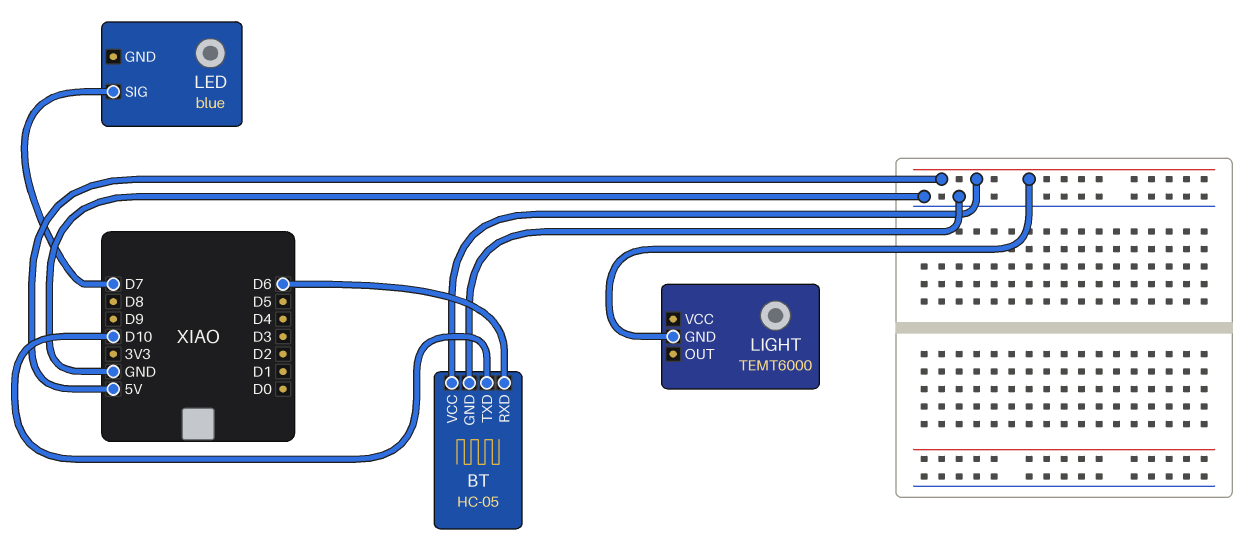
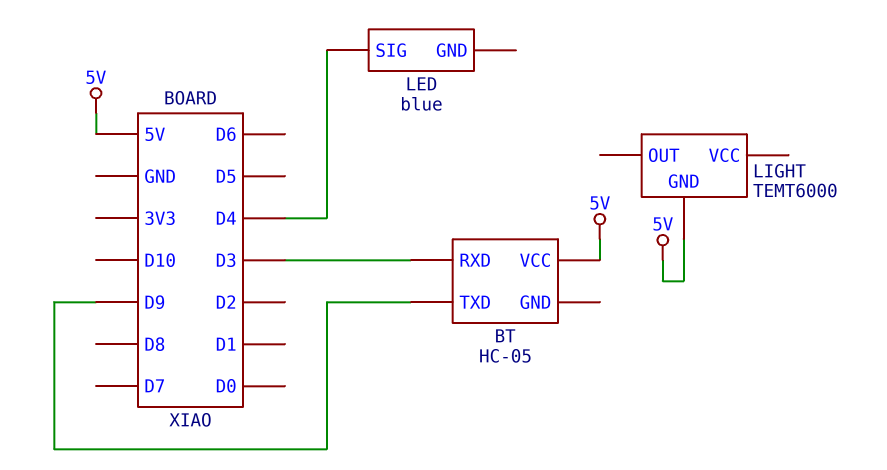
BT pin GND: GND -> none
BT pin RXD: D6 -> D3
BT pin TXD: D10 -> D9
LED pin SIG: D7 -> D4

